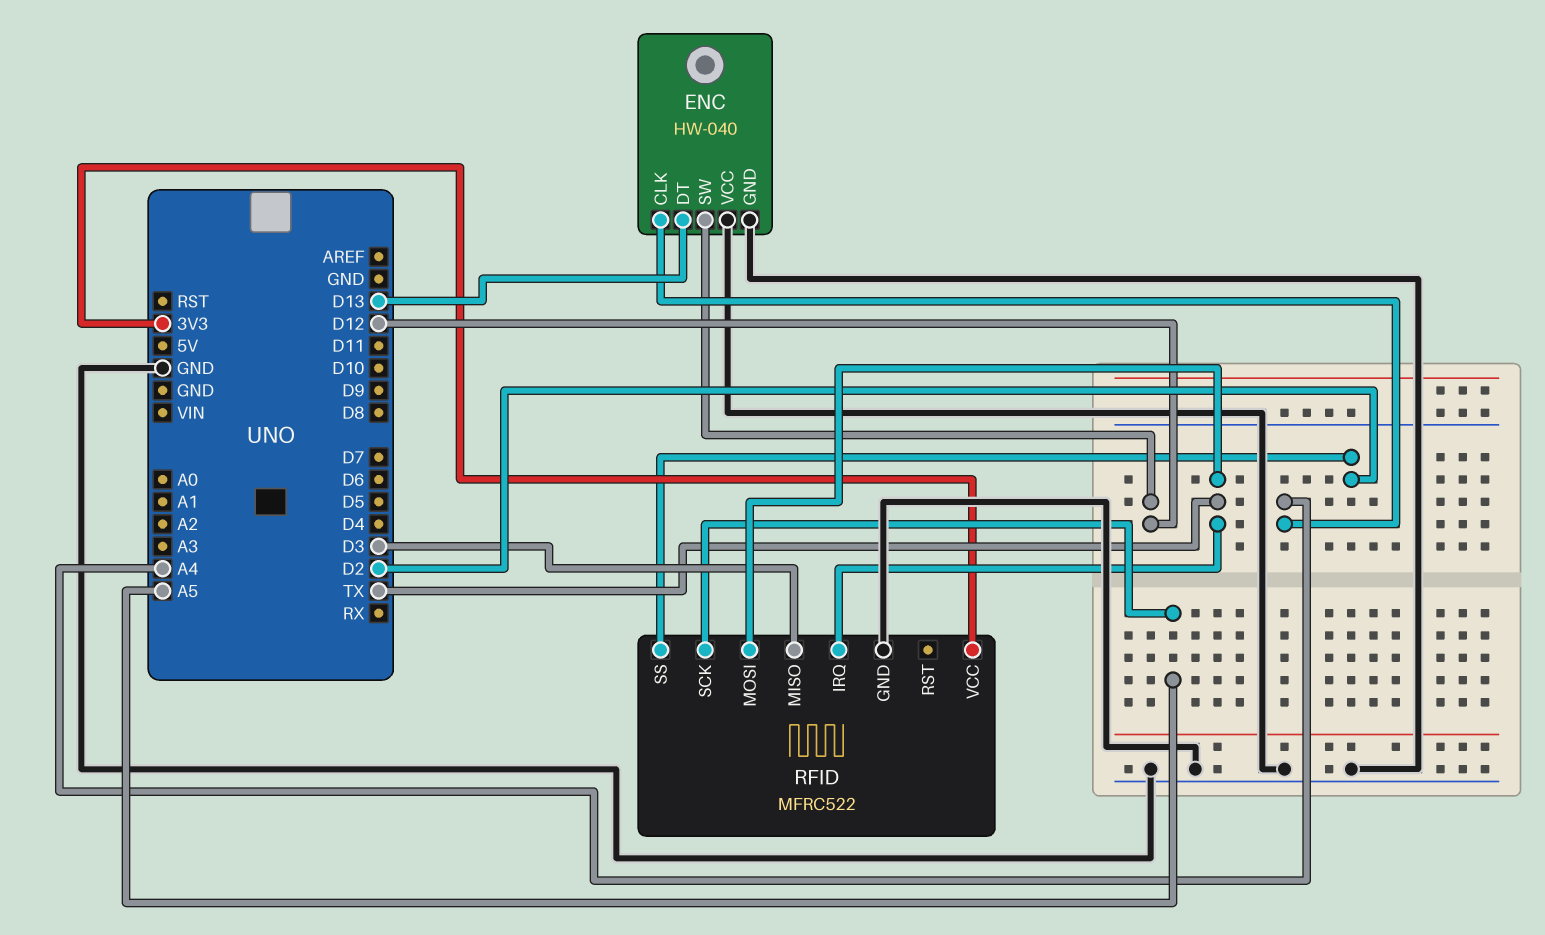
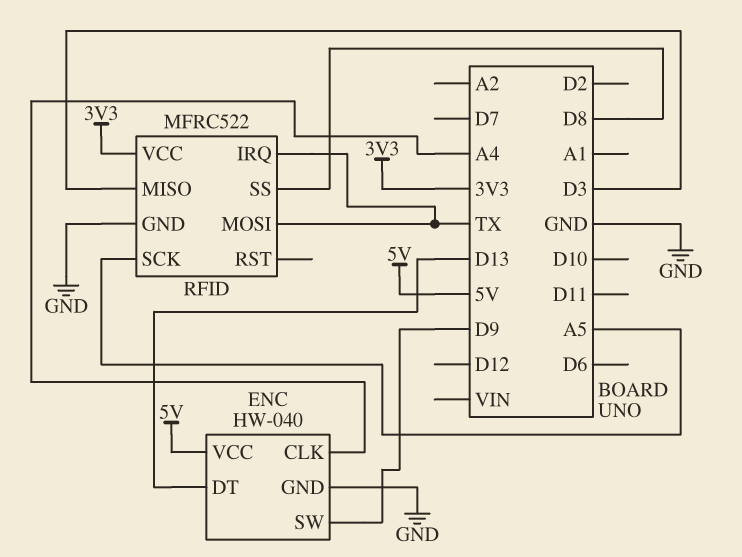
ENC pin SW: D12 -> D9
ENC pin VCC: GND -> 5V
RFID pin SS: D2 -> D8

